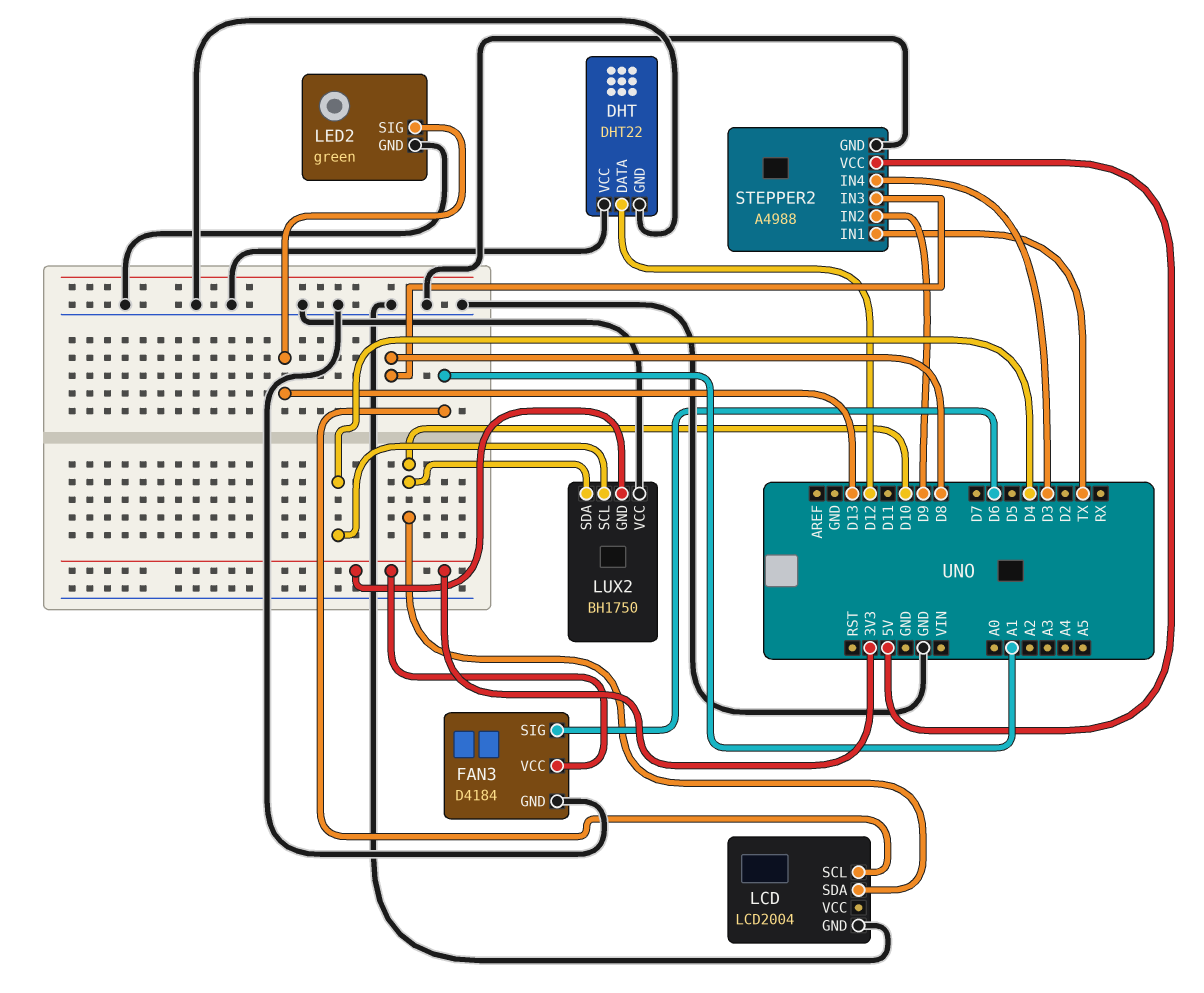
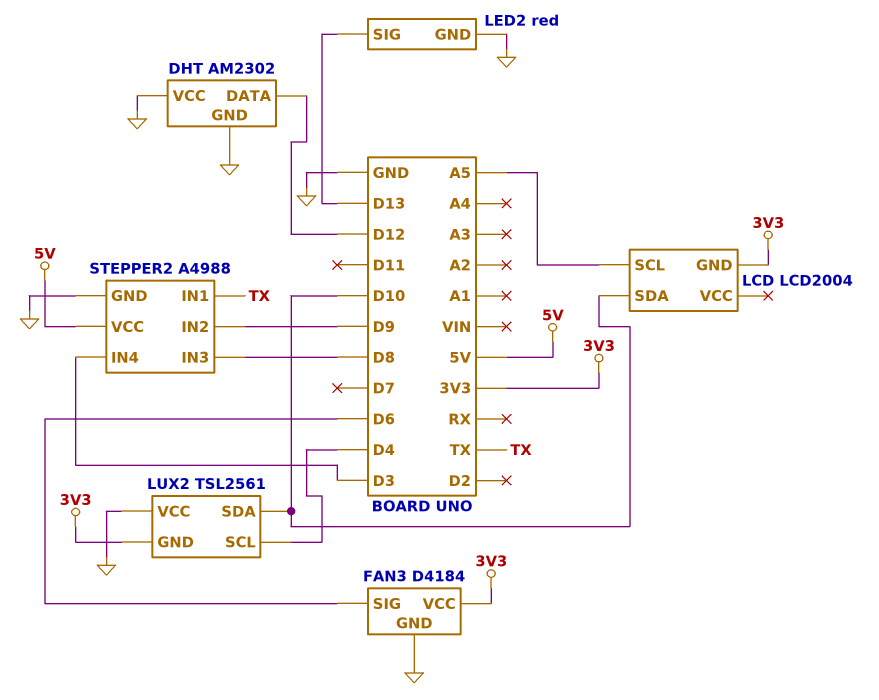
DHT: DHT22 -> AM2302
LCD pin GND: GND -> 3V3
LCD pin SCL: A1 -> A5
LED2: green -> red
LUX2: BH1750 -> TSL2561

